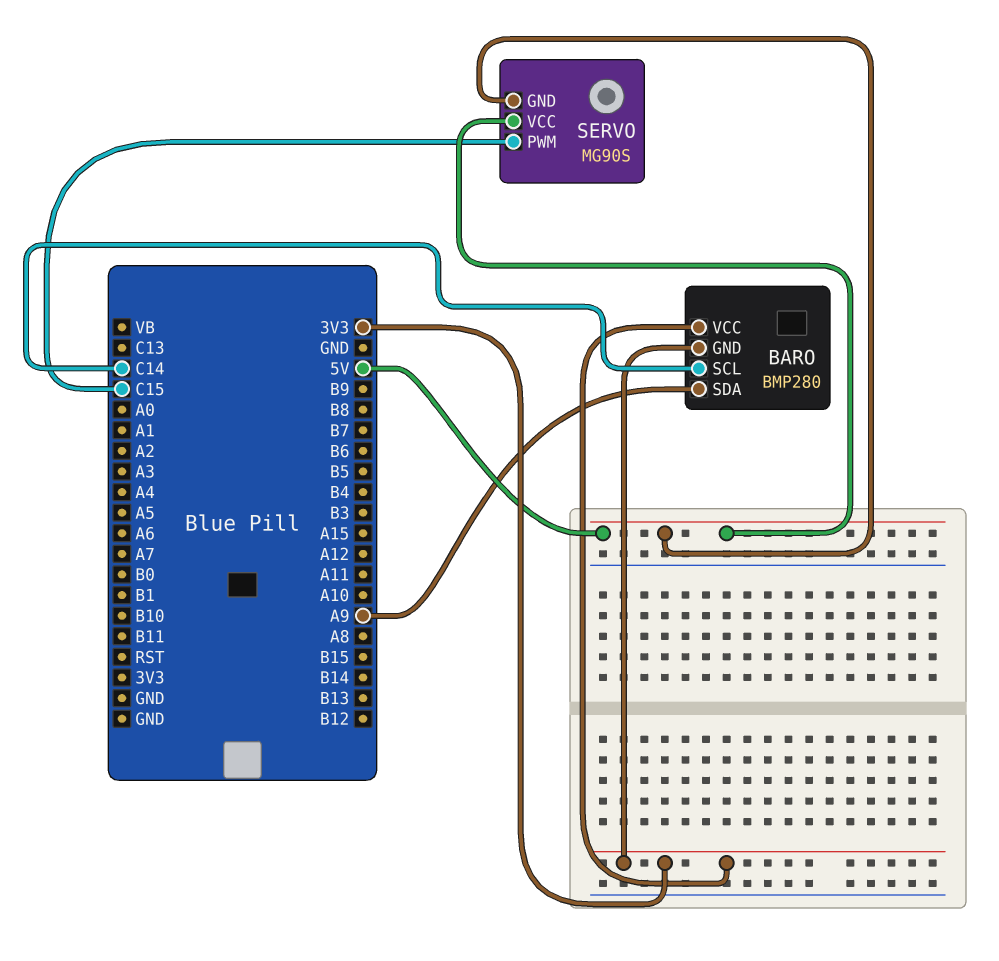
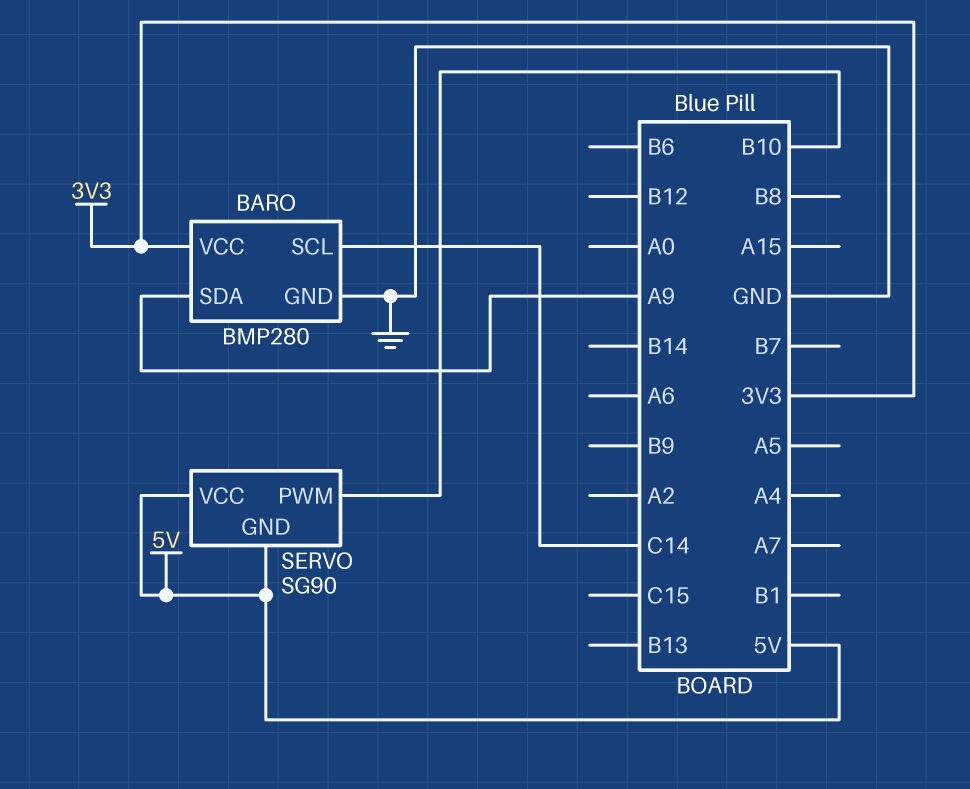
BARO pin GND: 3V3 -> GND
SERVO: MG90S -> SG90
SERVO pin PWM: C15 -> B10

